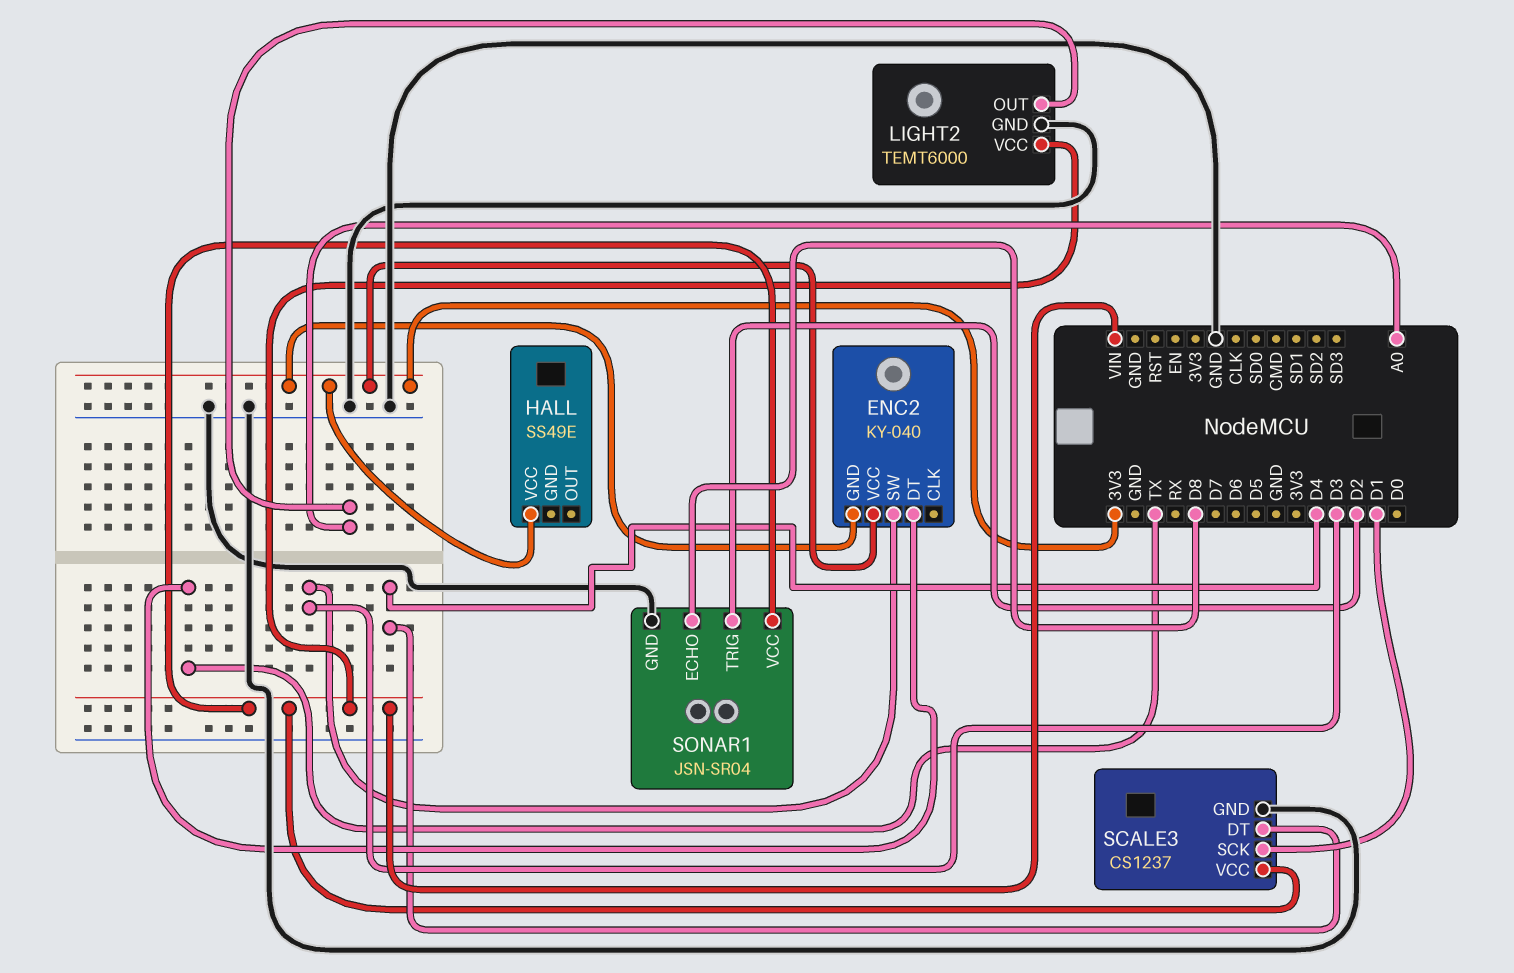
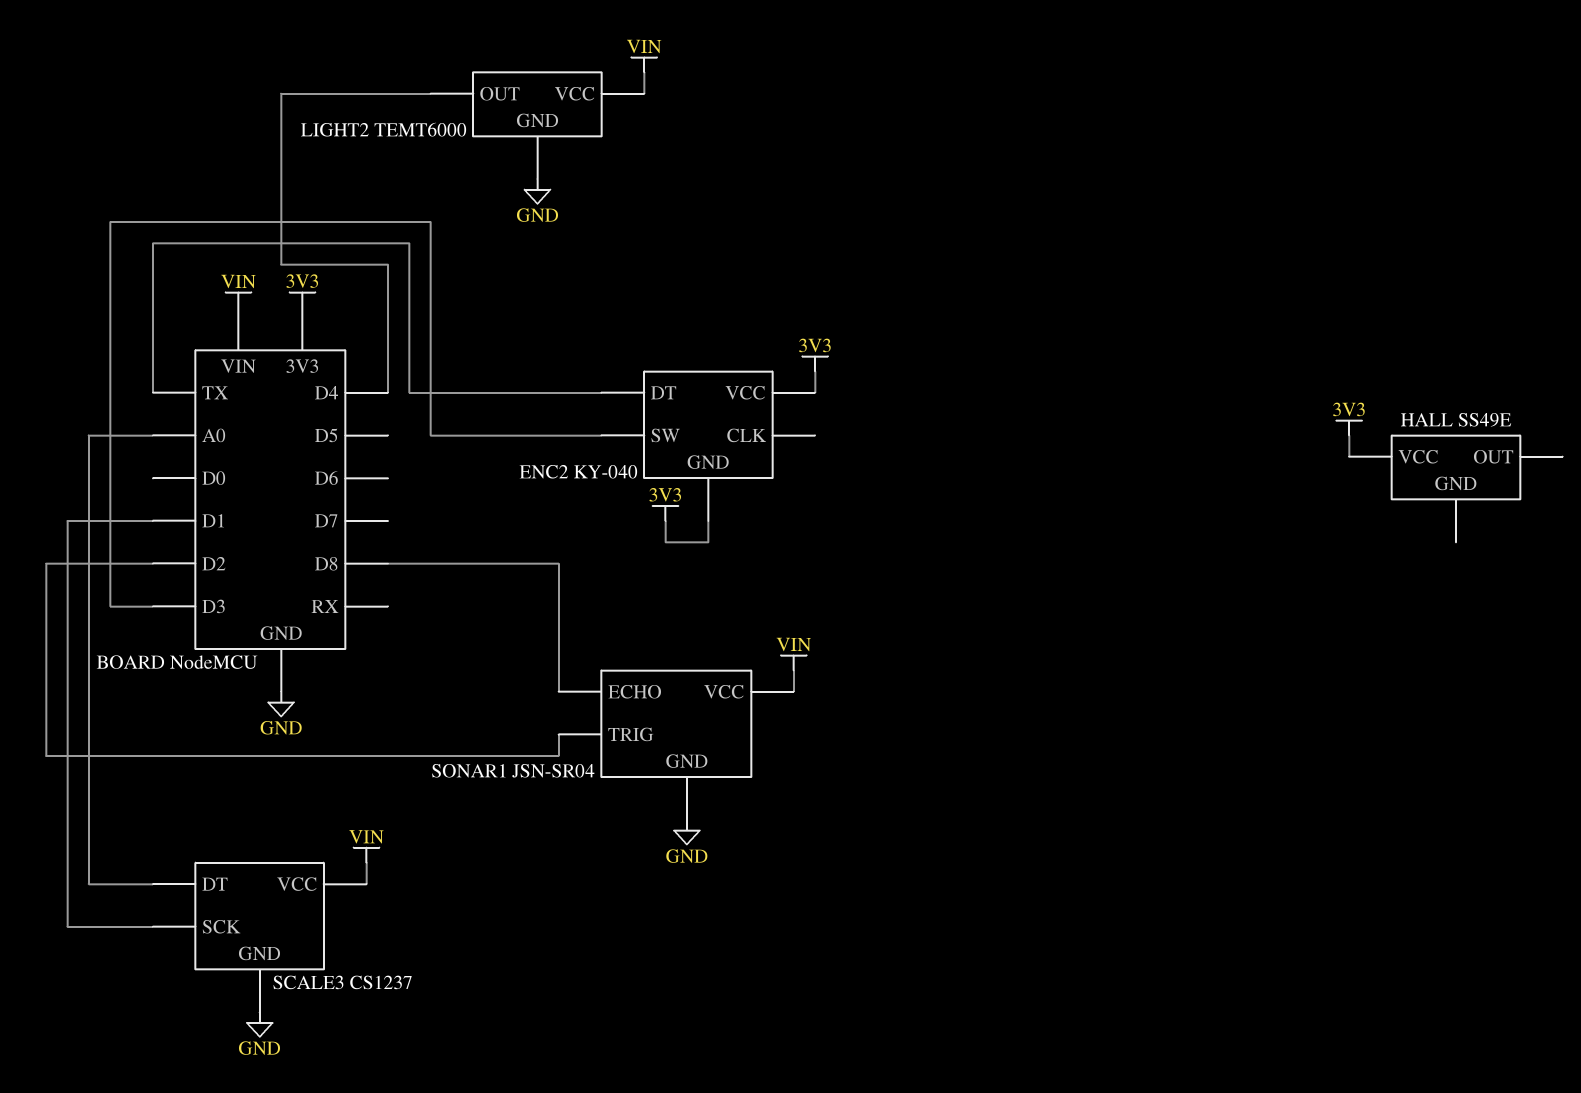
LIGHT2 pin OUT: A0 -> D4
SCALE3 pin DT: D4 -> A0

